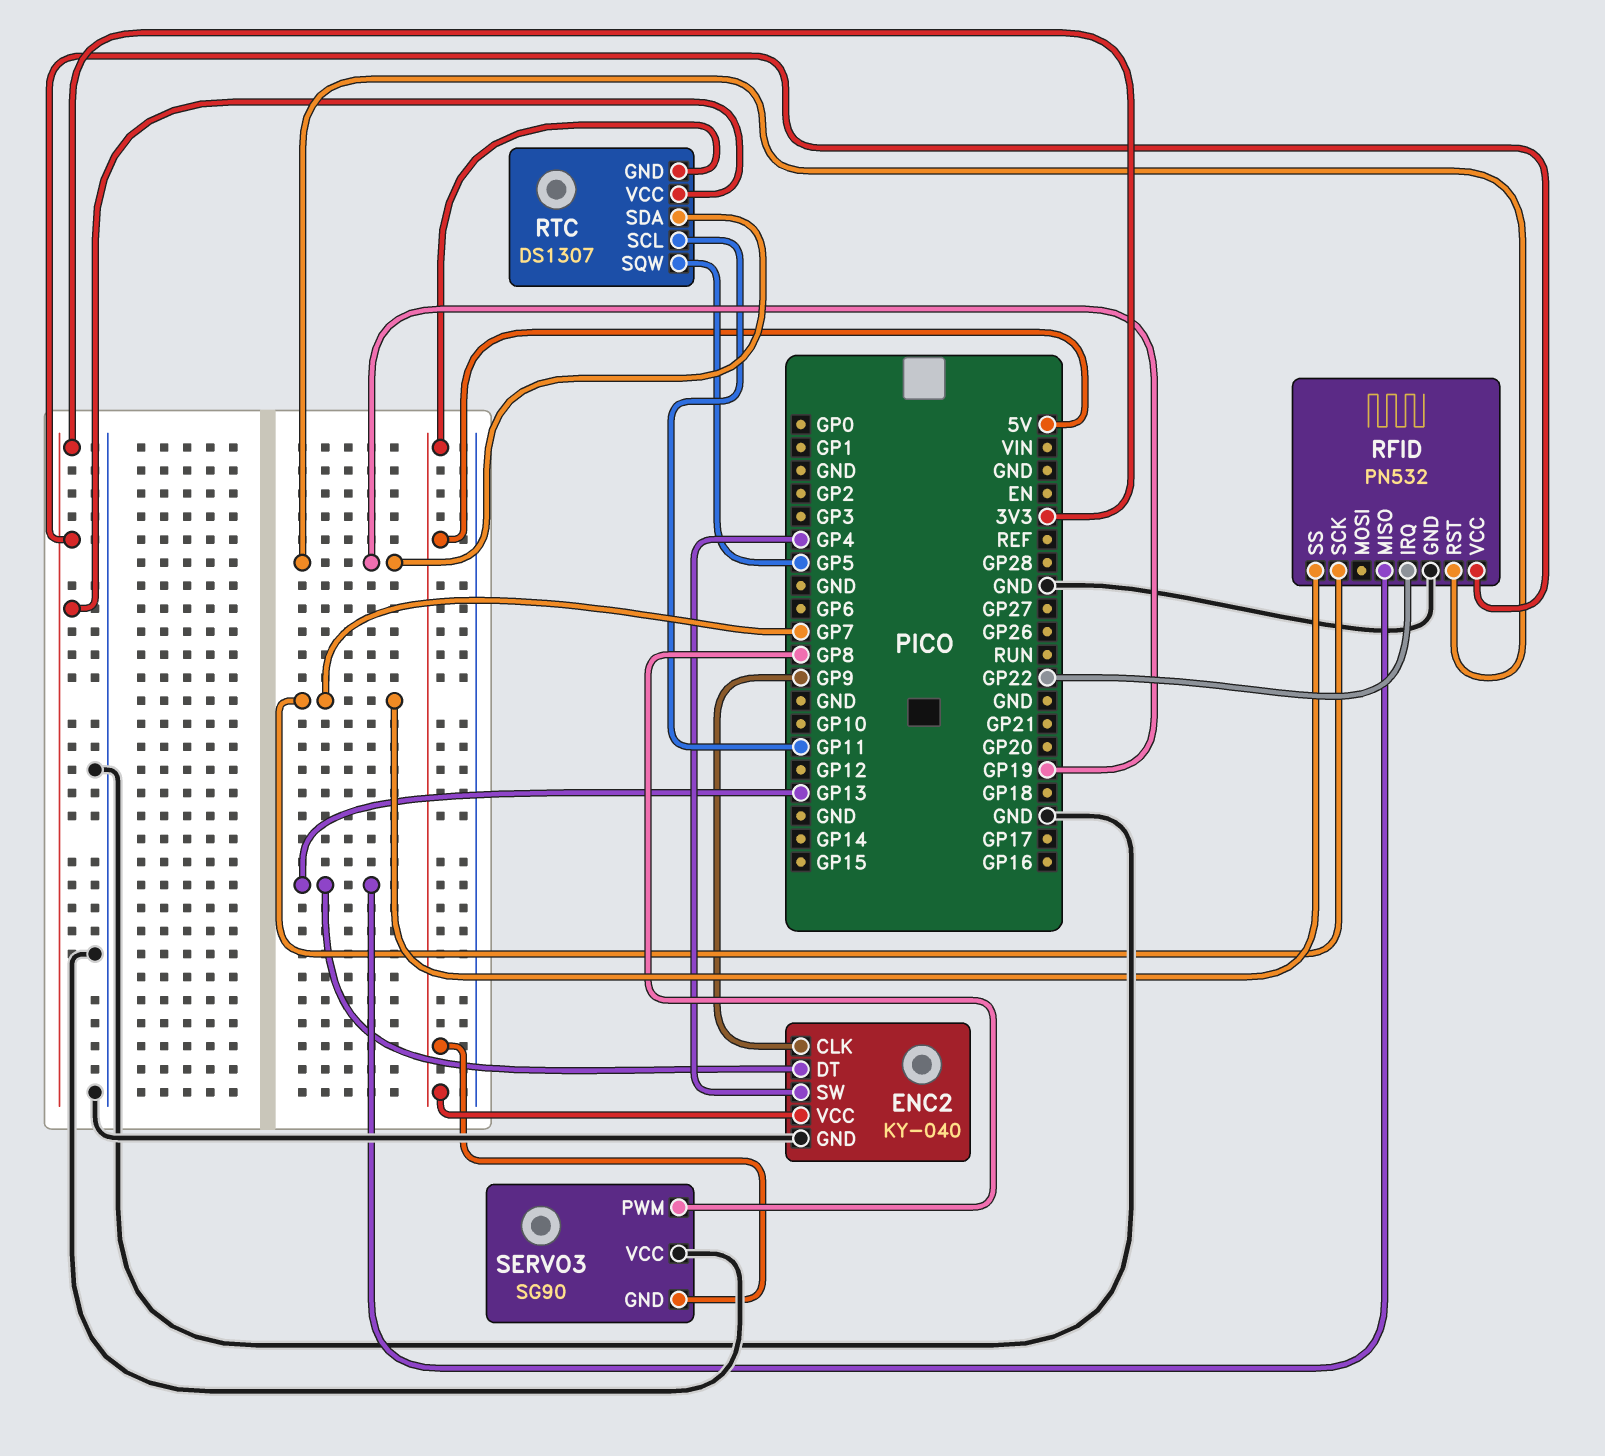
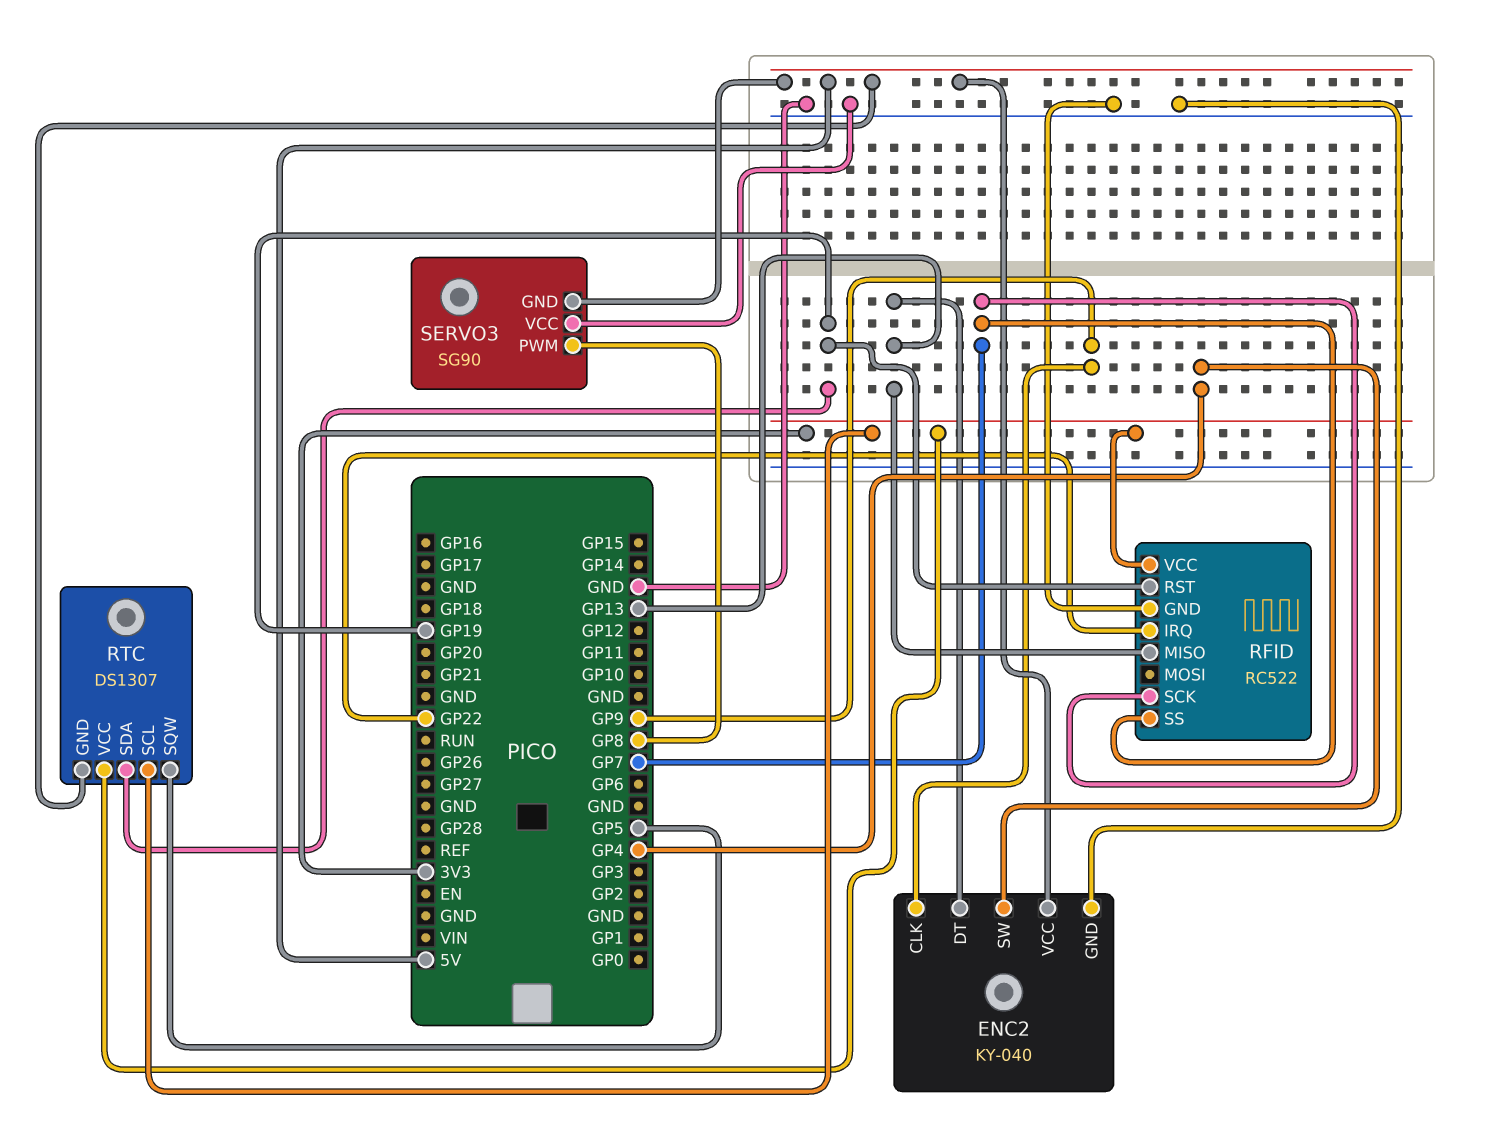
RFID: PN532 -> RC522
RTC pin SCL: GP11 -> 3V3

